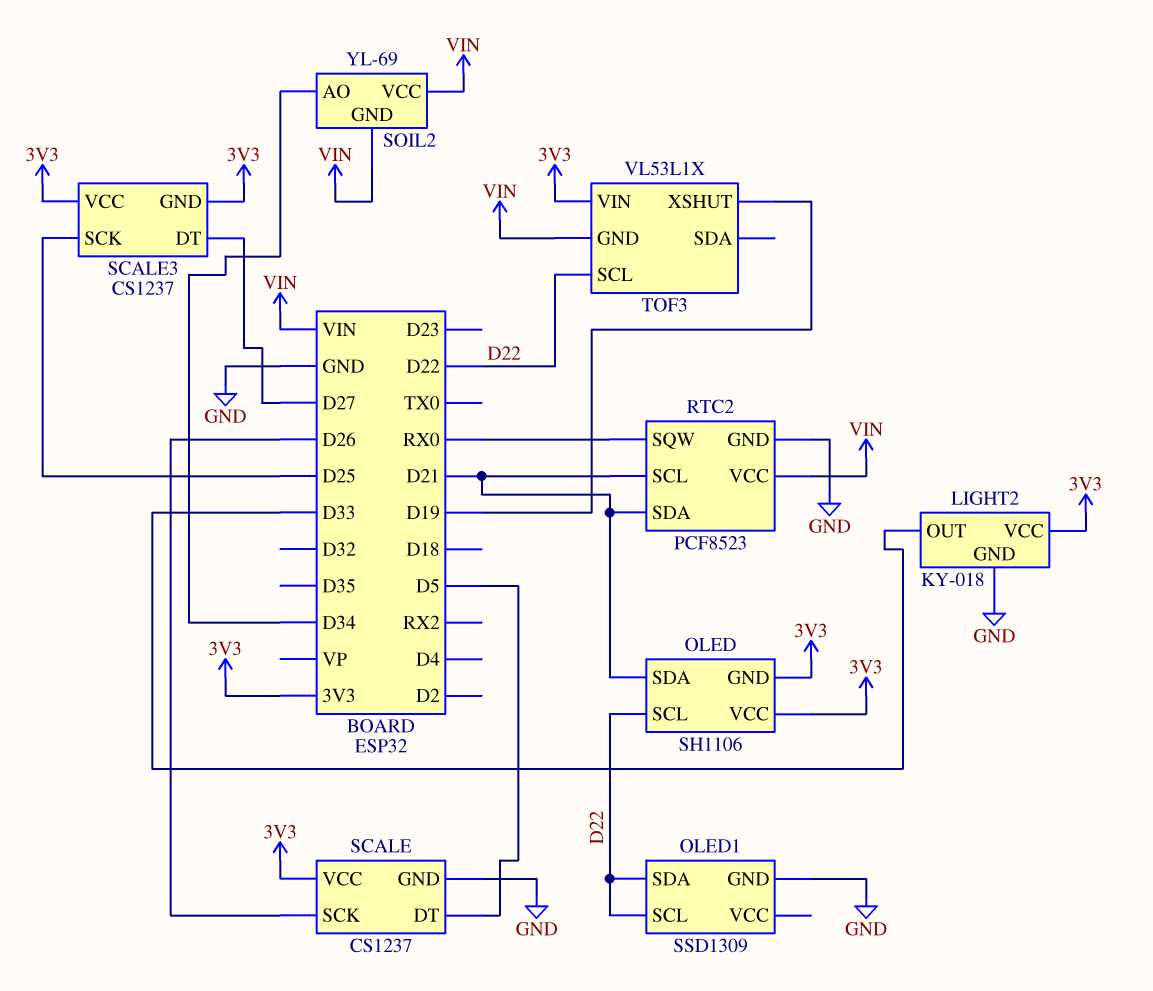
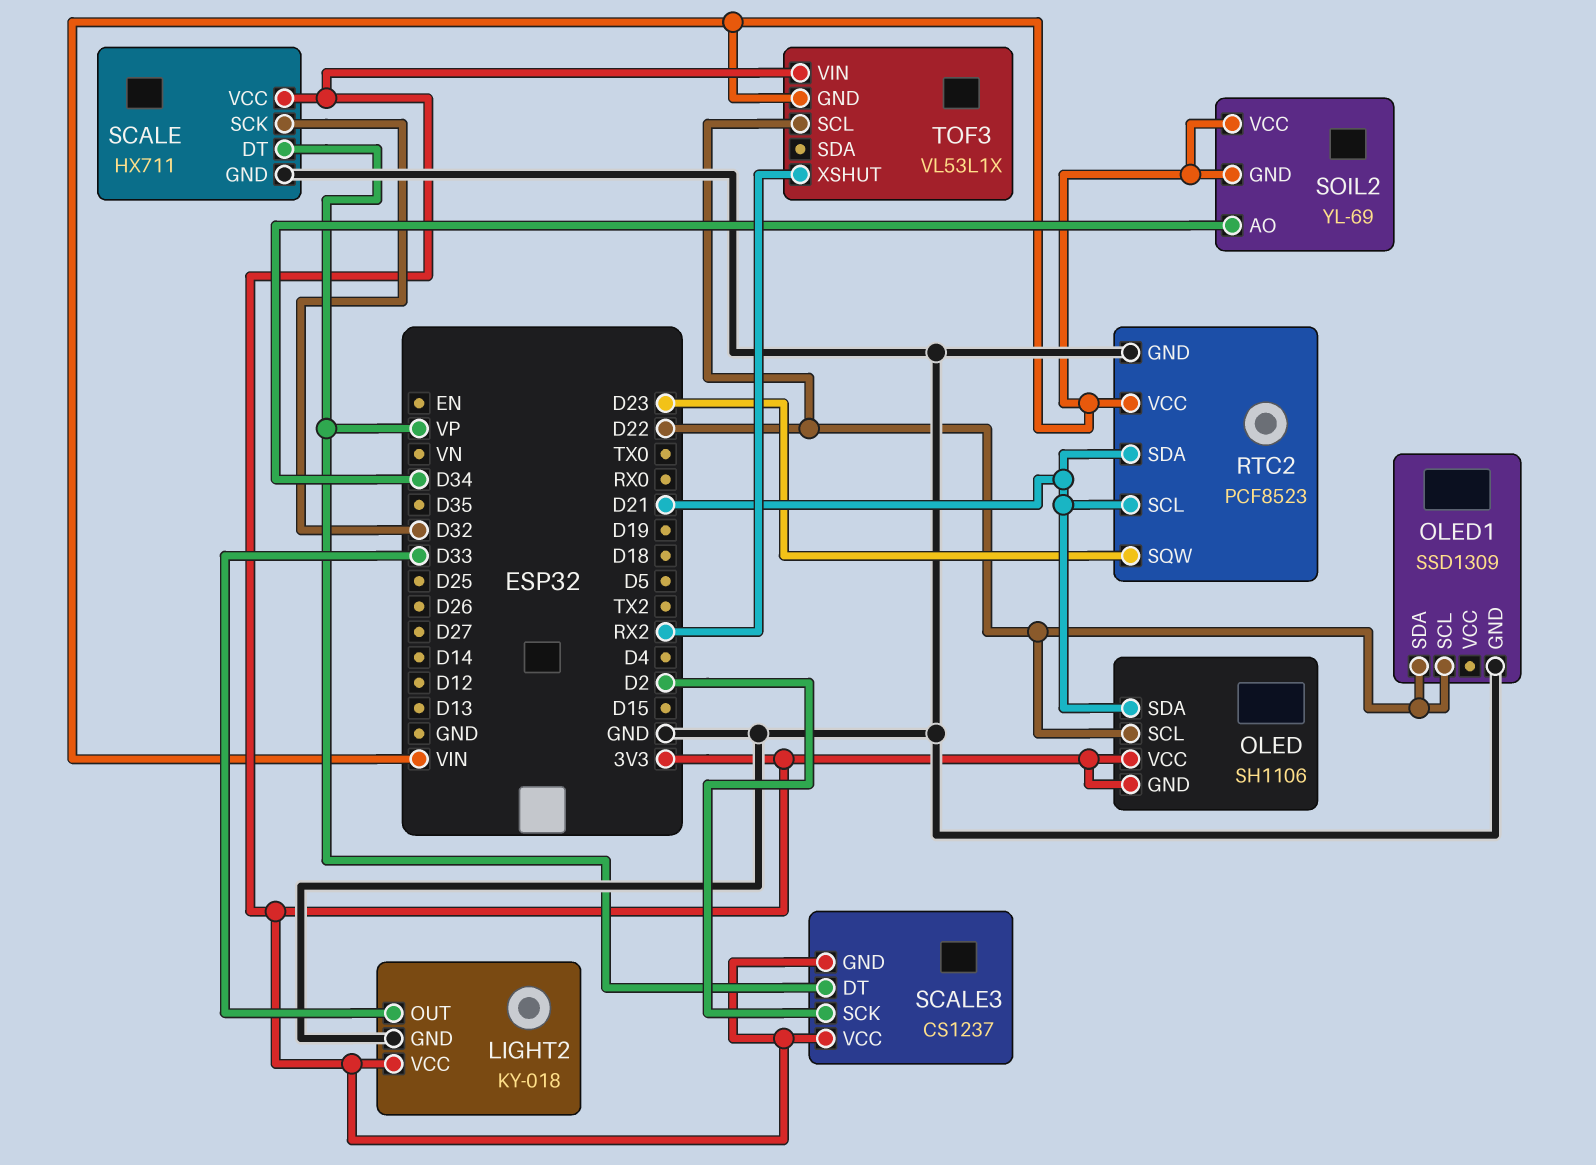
RTC2 pin SQW: RX0 -> D23
SCALE: CS1237 -> HX711
SCALE pin DT: D5 -> VP
SCALE pin SCK: D26 -> D32
SCALE3 pin DT: D27 -> VP
SCALE3 pin SCK: D25 -> D2
TOF3 pin XSHUT: D19 -> RX2

